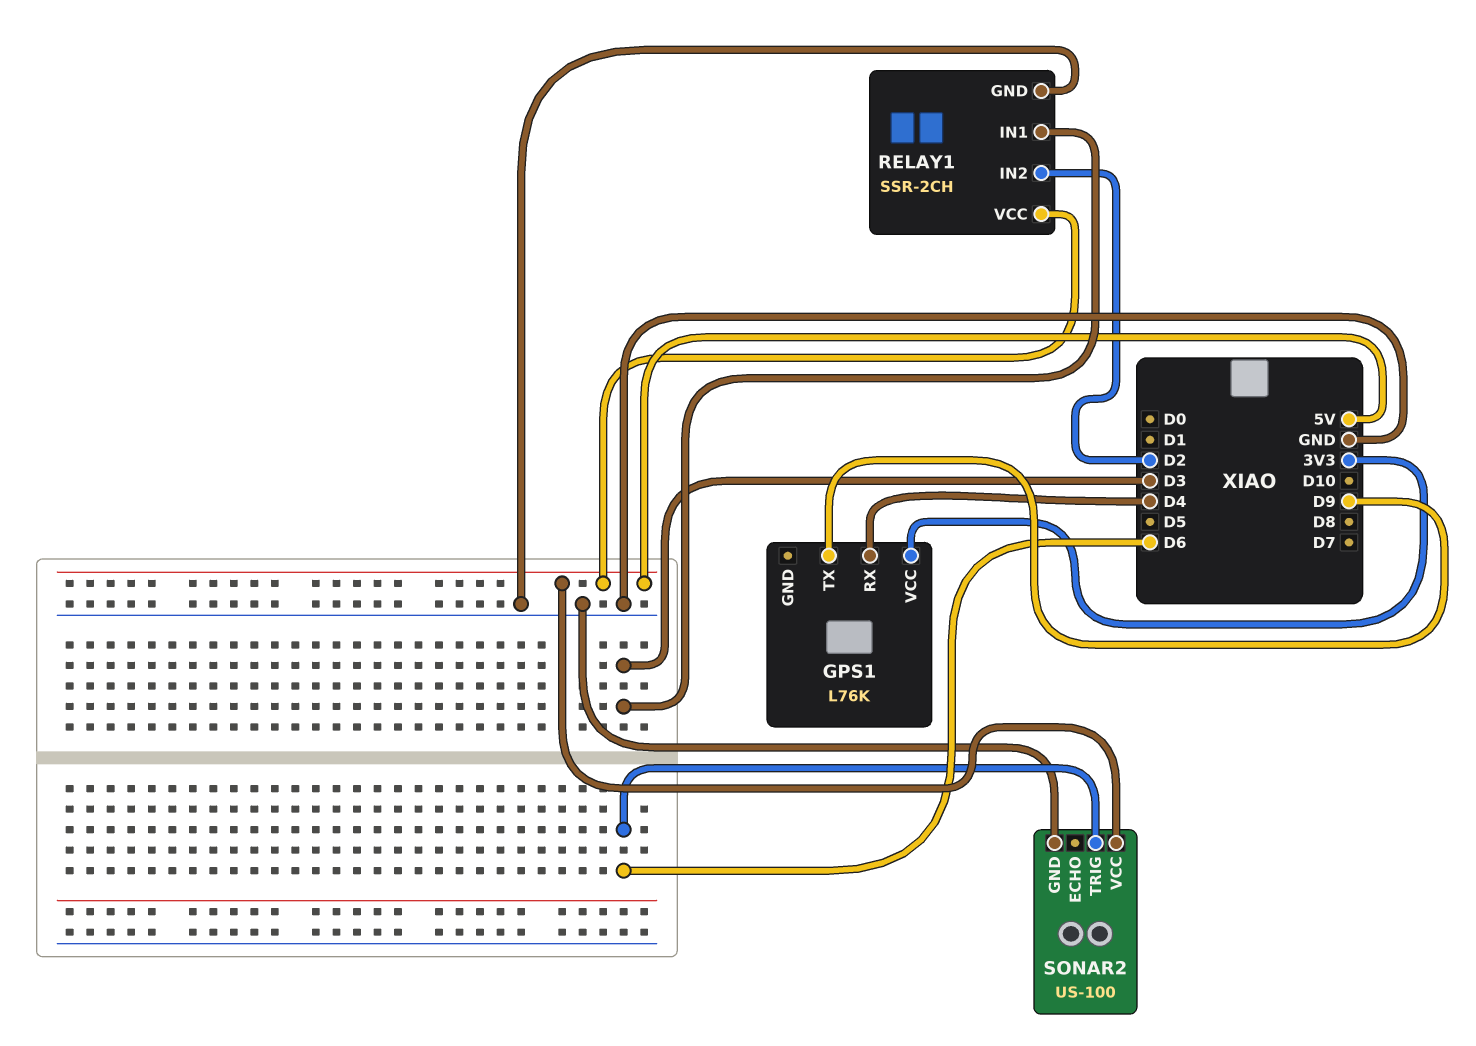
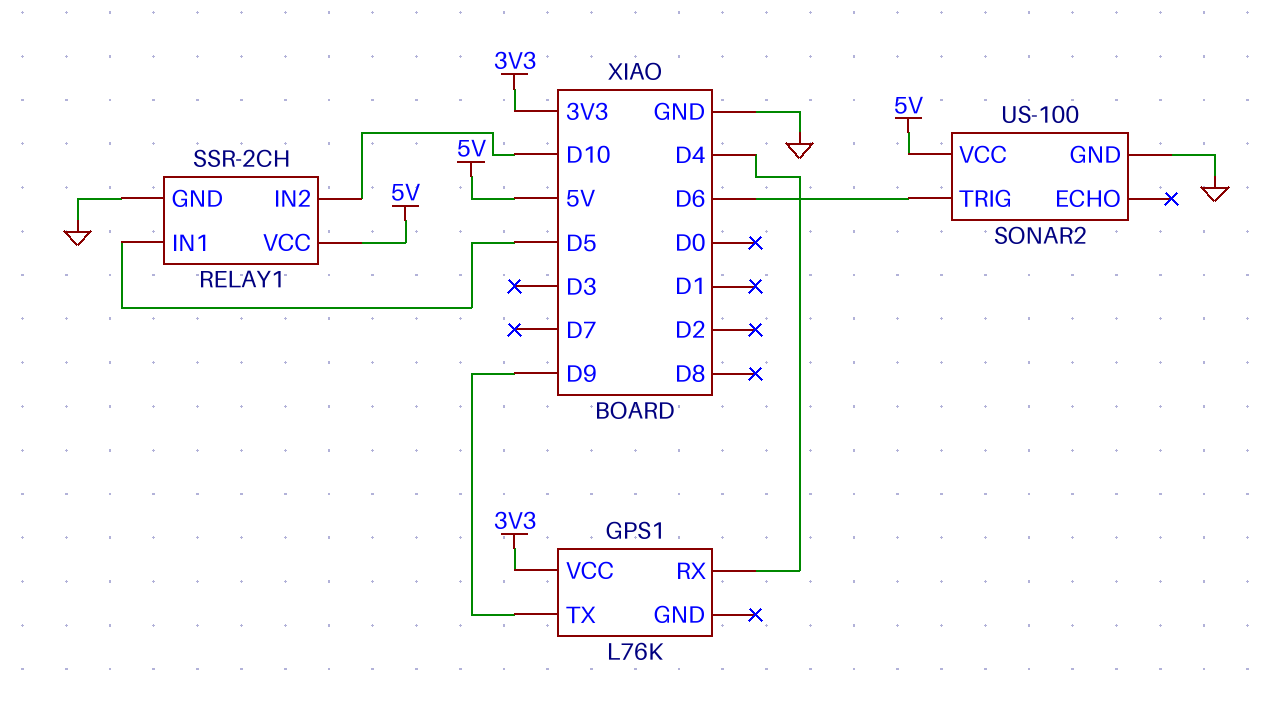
RELAY1 pin IN1: D3 -> D5
RELAY1 pin IN2: D2 -> D10

